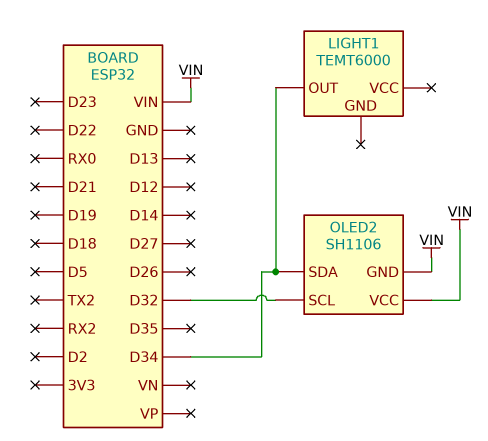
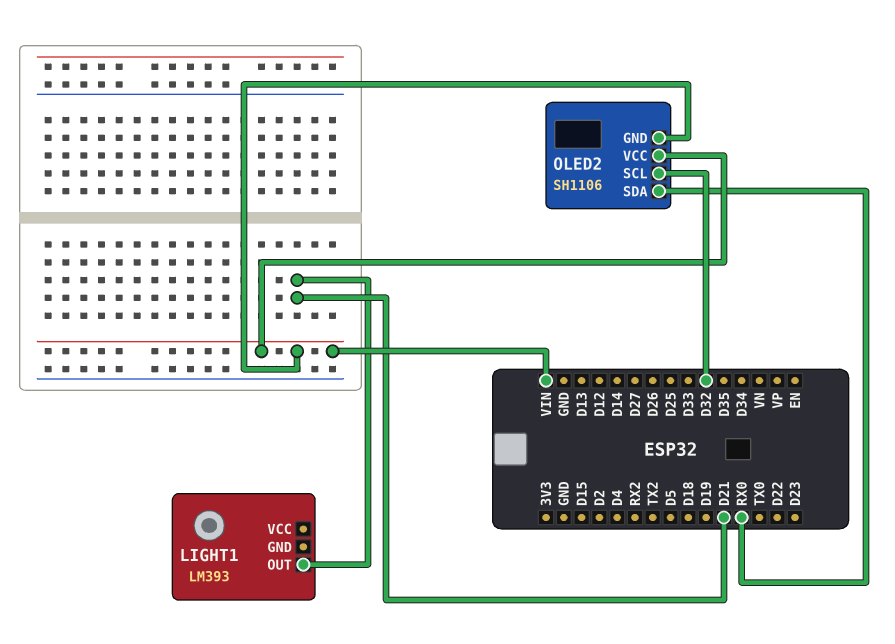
LIGHT1: TEMT6000 -> LM393
LIGHT1 pin OUT: D34 -> D21
OLED2 pin SDA: D34 -> RX0

